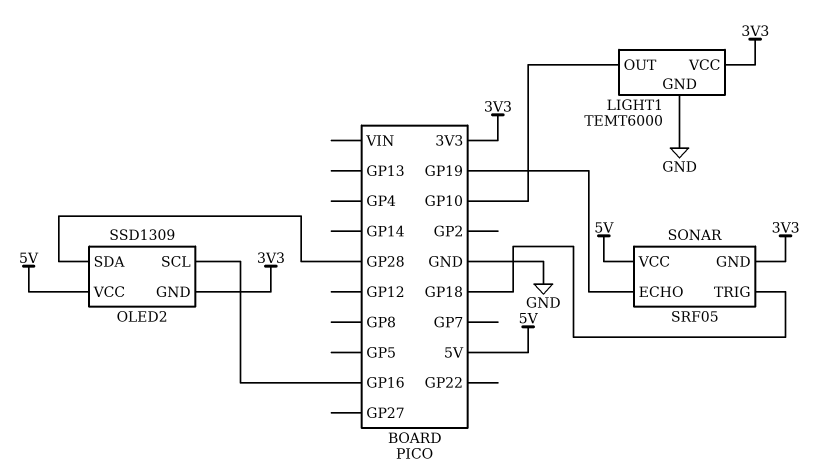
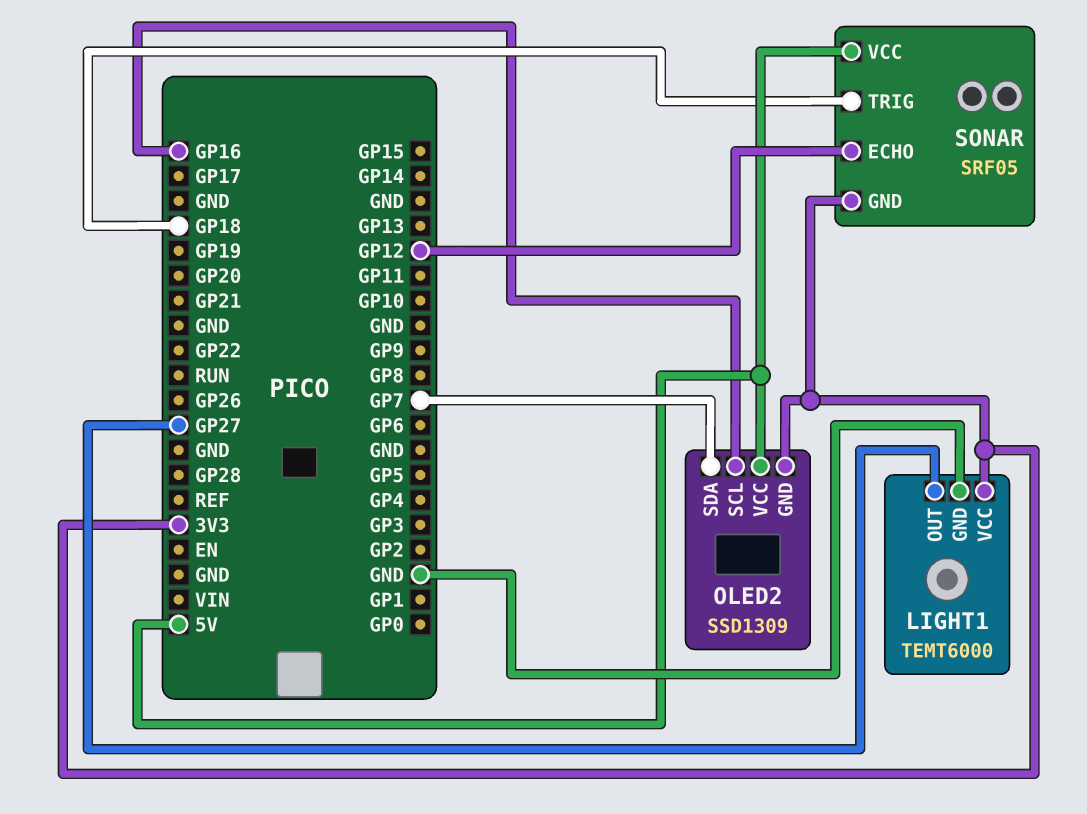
LIGHT1 pin OUT: GP10 -> GP27
OLED2 pin SDA: GP28 -> GP7
SONAR pin ECHO: GP19 -> GP12

